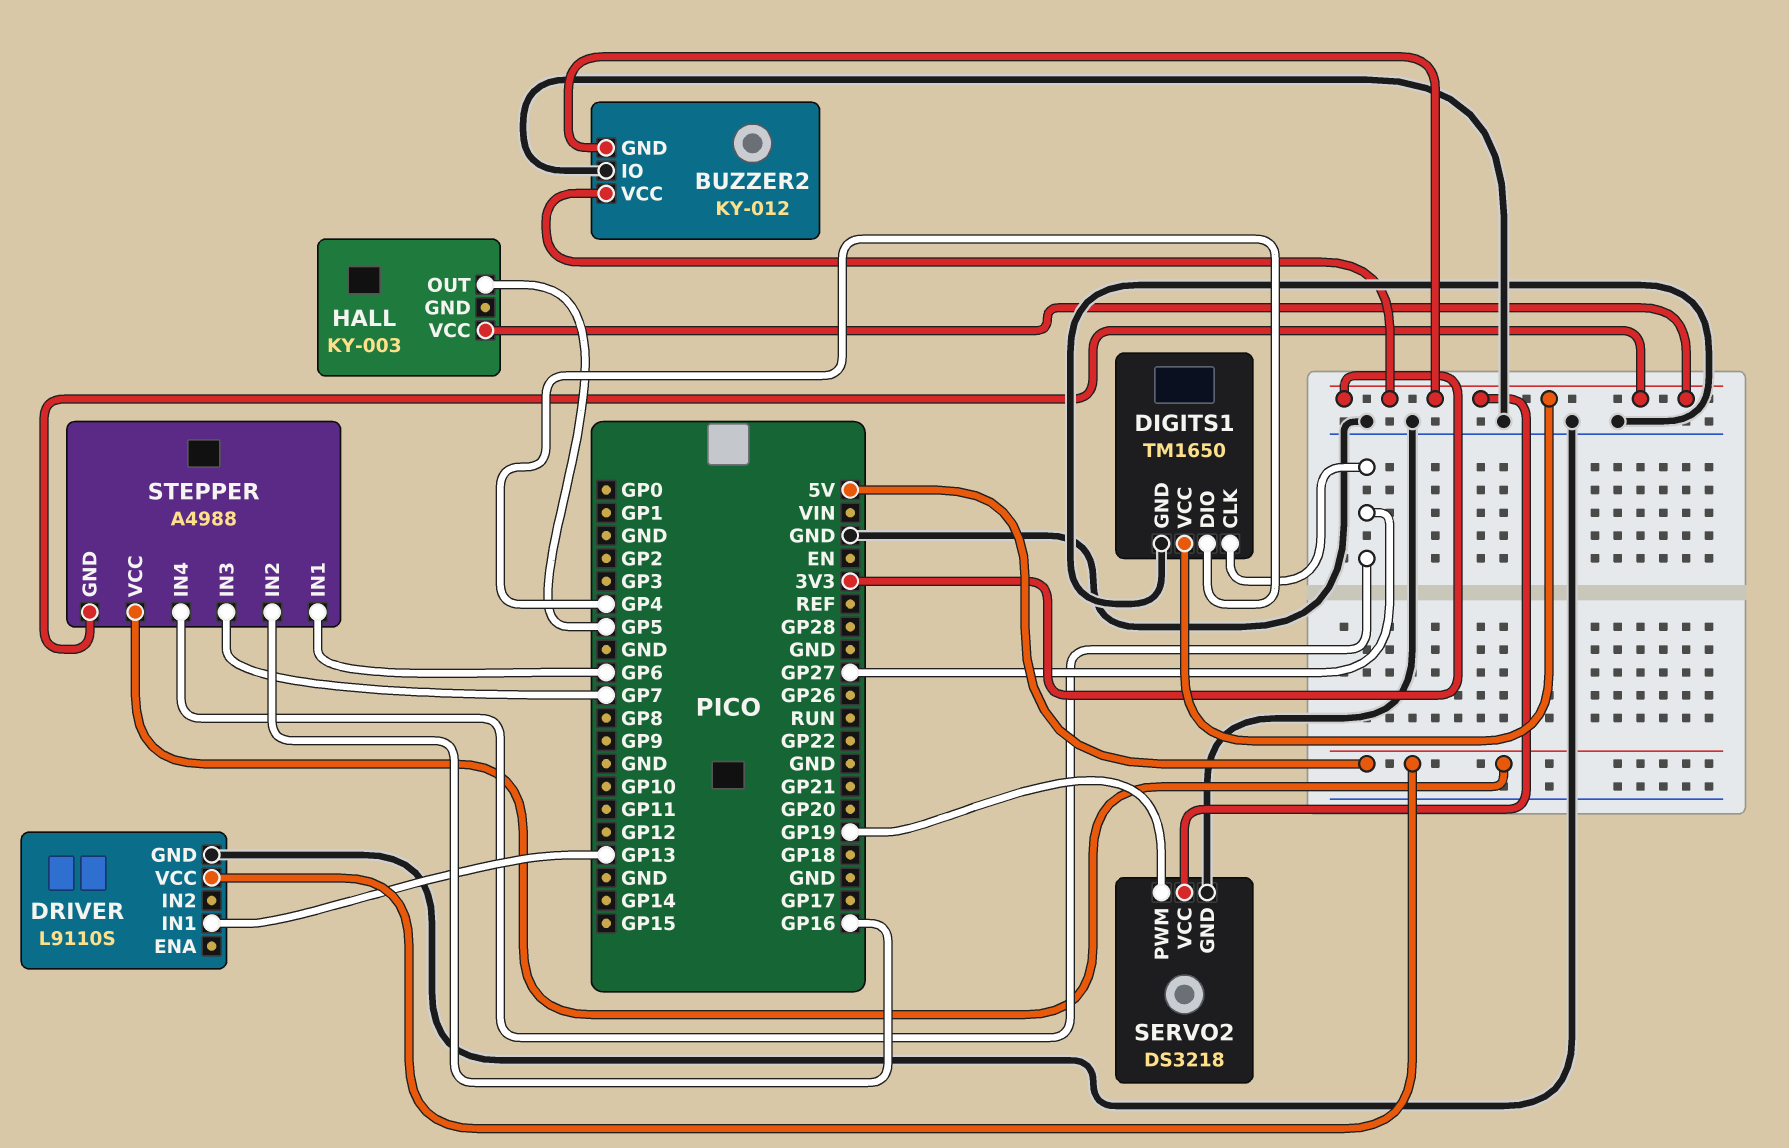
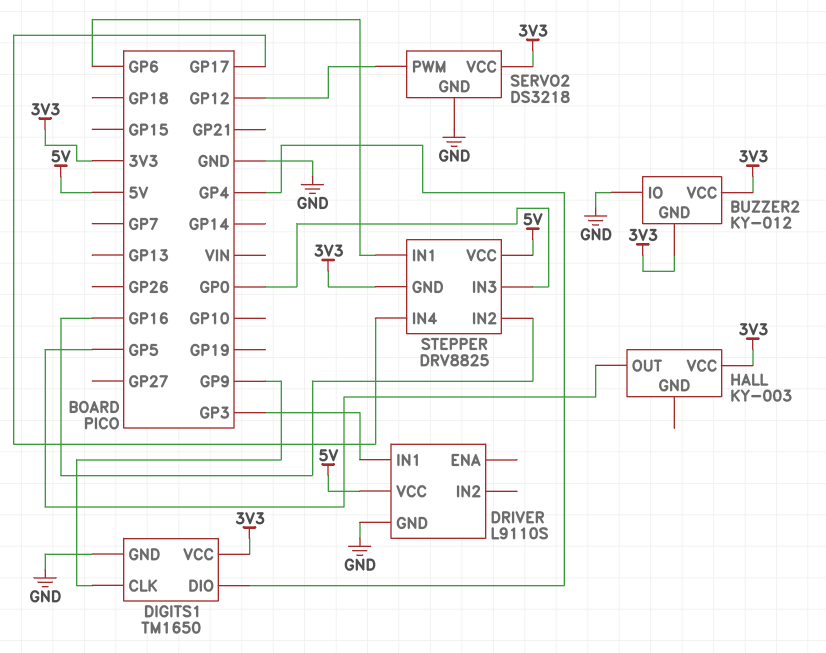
DIGITS1 pin CLK: GP27 -> GP9
DRIVER pin IN1: GP13 -> GP3
SERVO2 pin PWM: GP19 -> GP12
STEPPER: A4988 -> DRV8825
STEPPER pin IN3: GP7 -> GP0
STEPPER pin IN4: GP27 -> GP17

